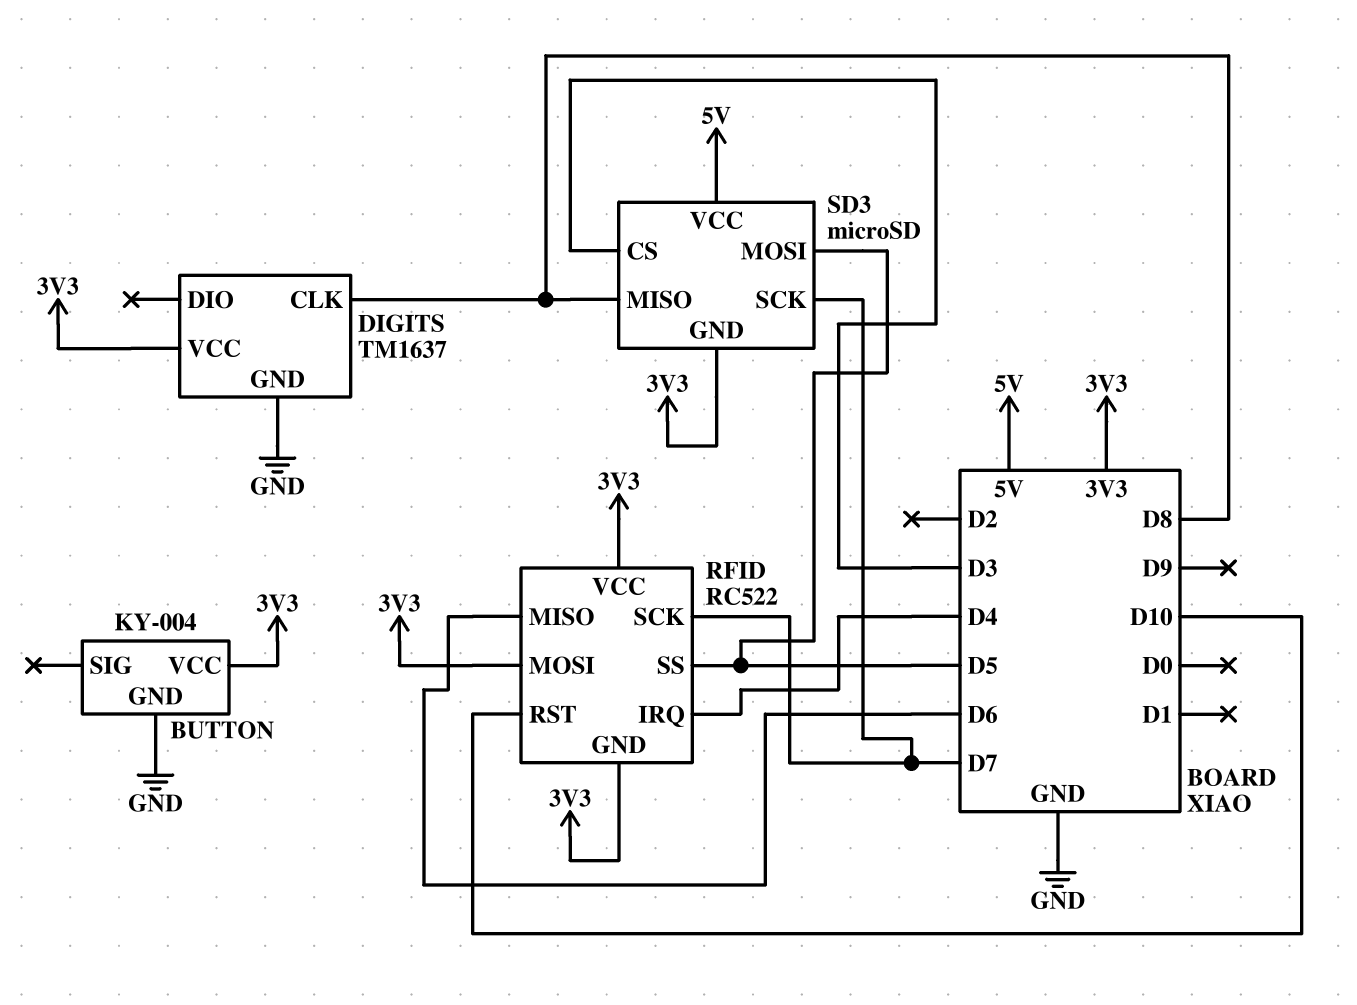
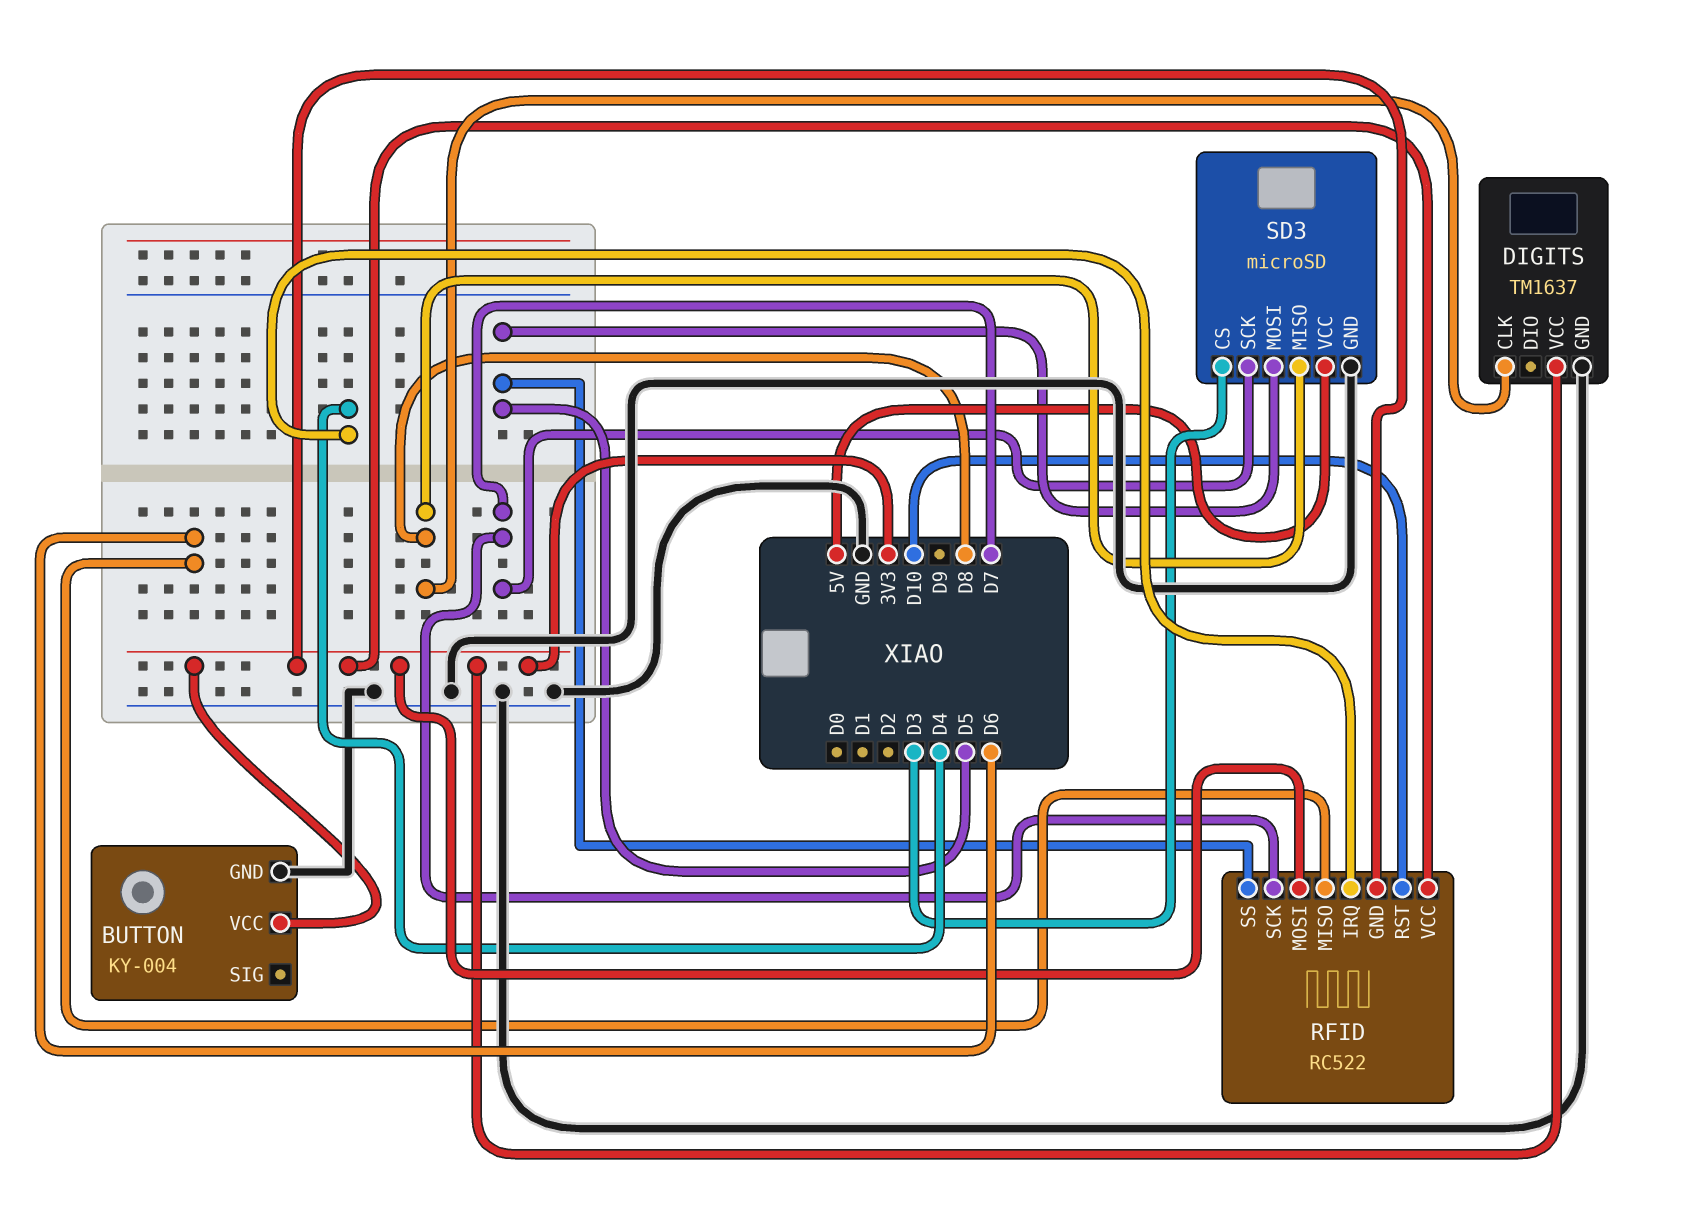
SD3 pin GND: 3V3 -> GND

